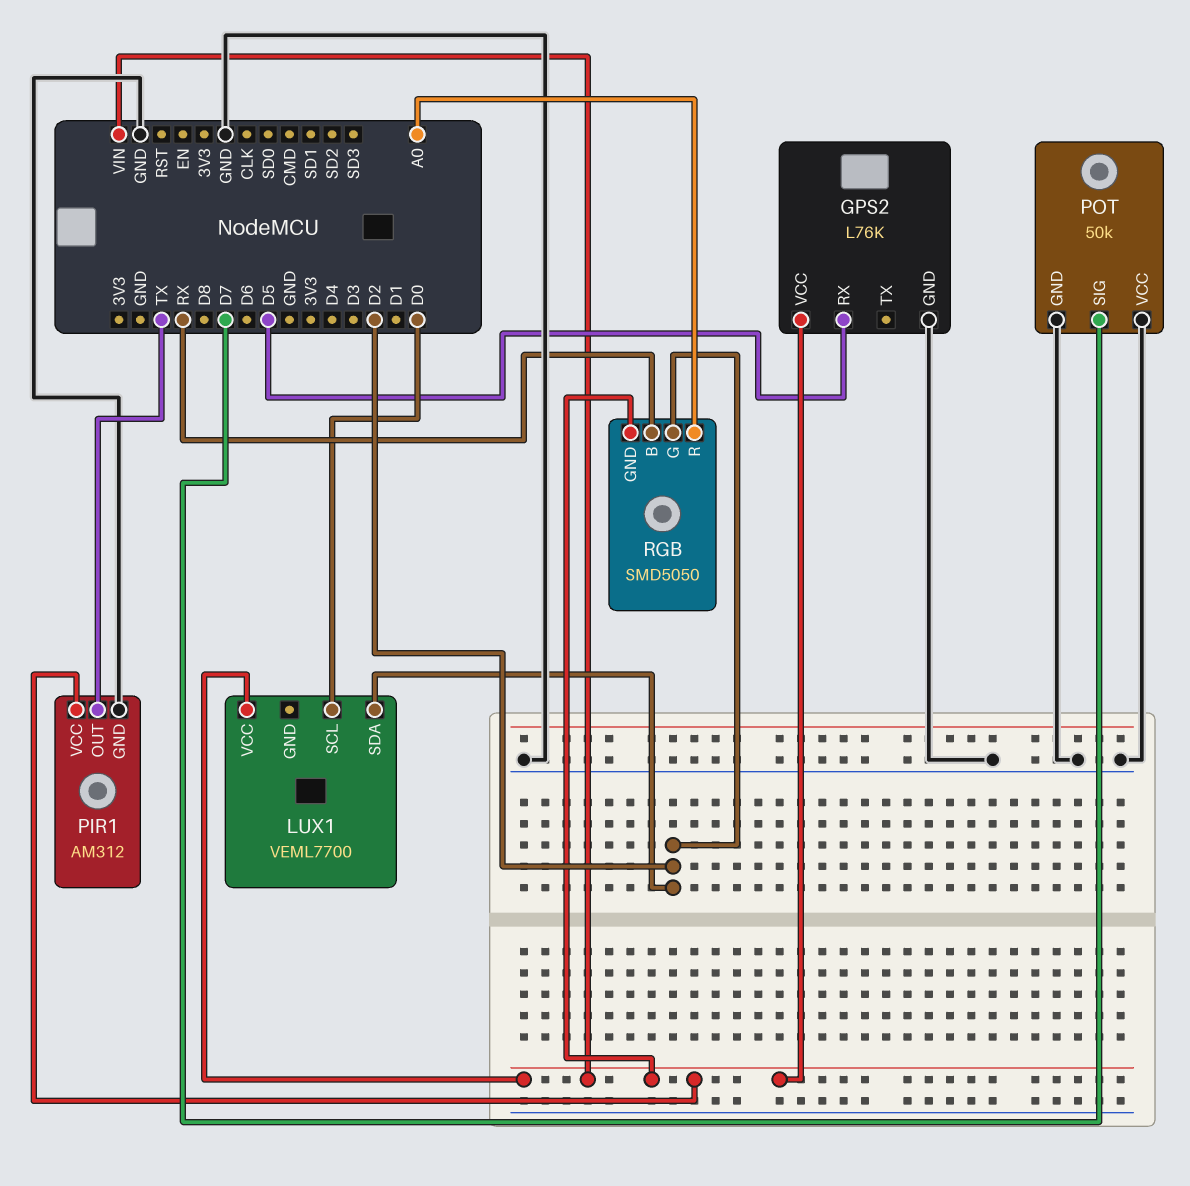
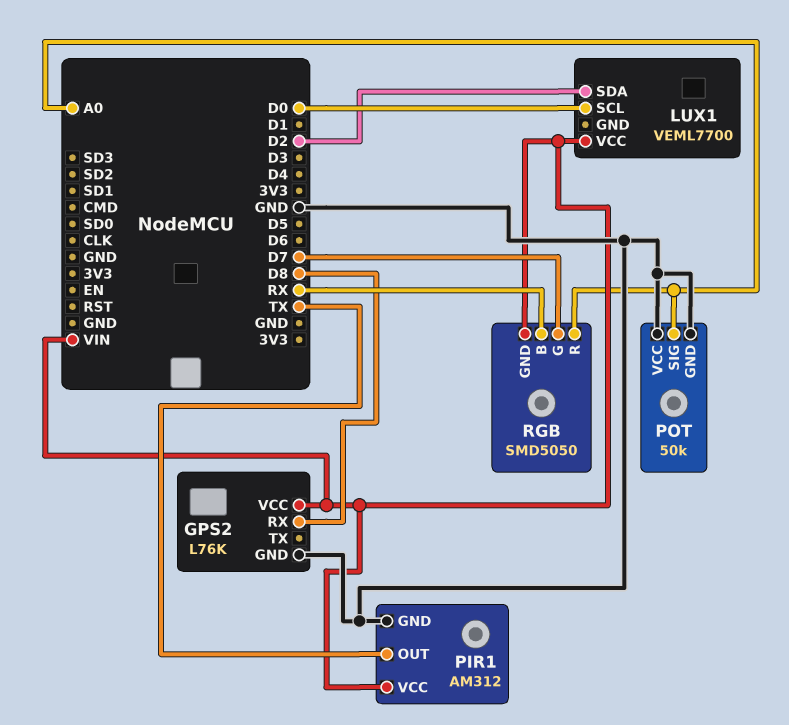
GPS2 pin RX: D5 -> D8
POT pin SIG: D7 -> A0
RGB pin G: D2 -> D7

